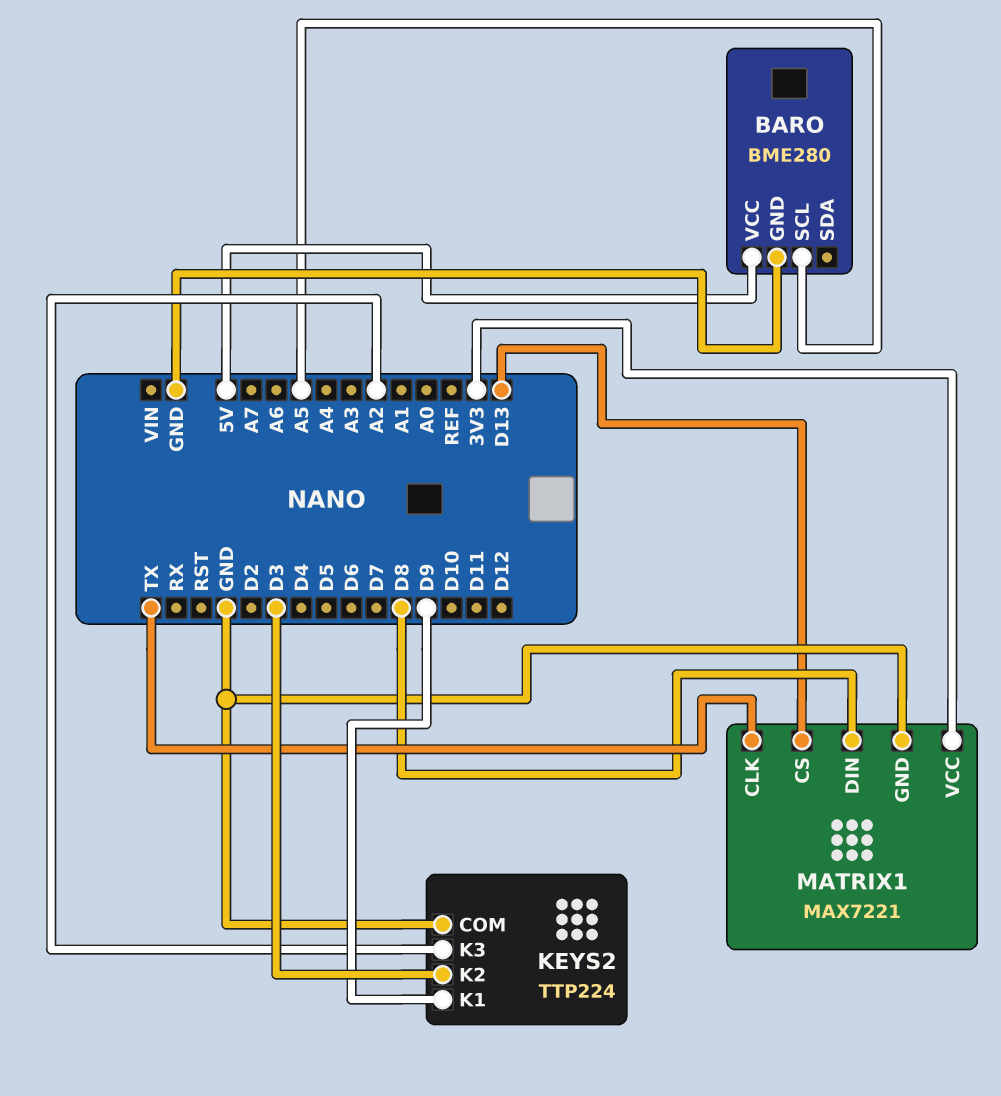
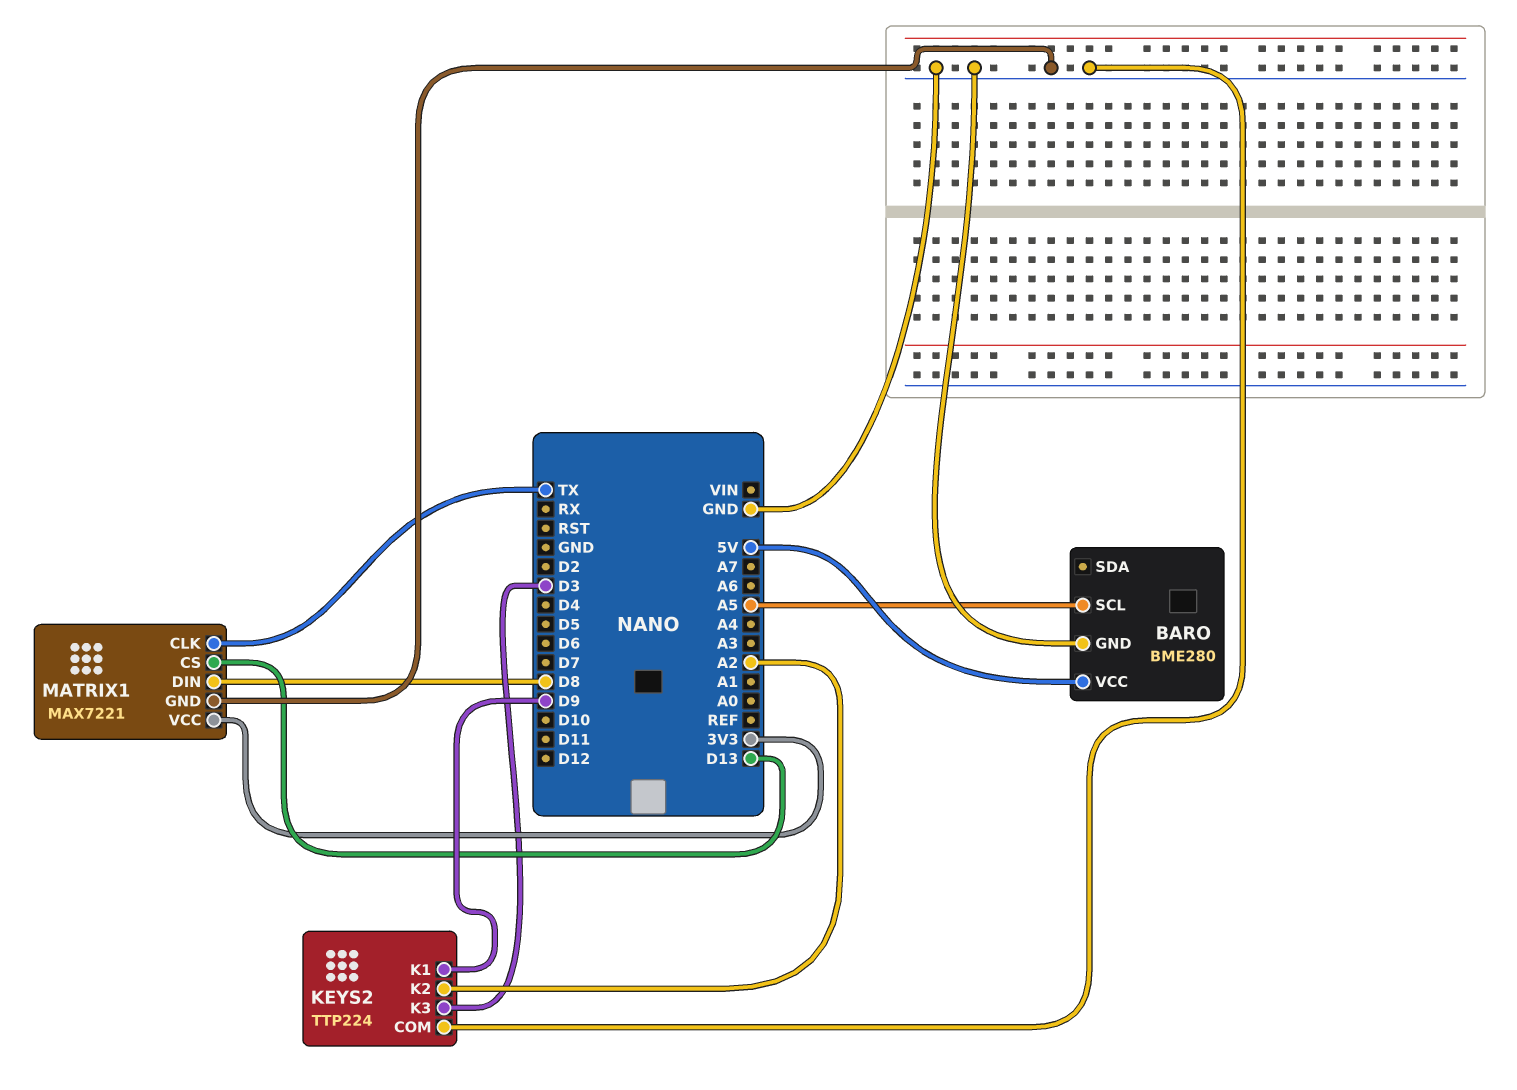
KEYS2 pin K2: D3 -> A2
KEYS2 pin K3: A2 -> D3

